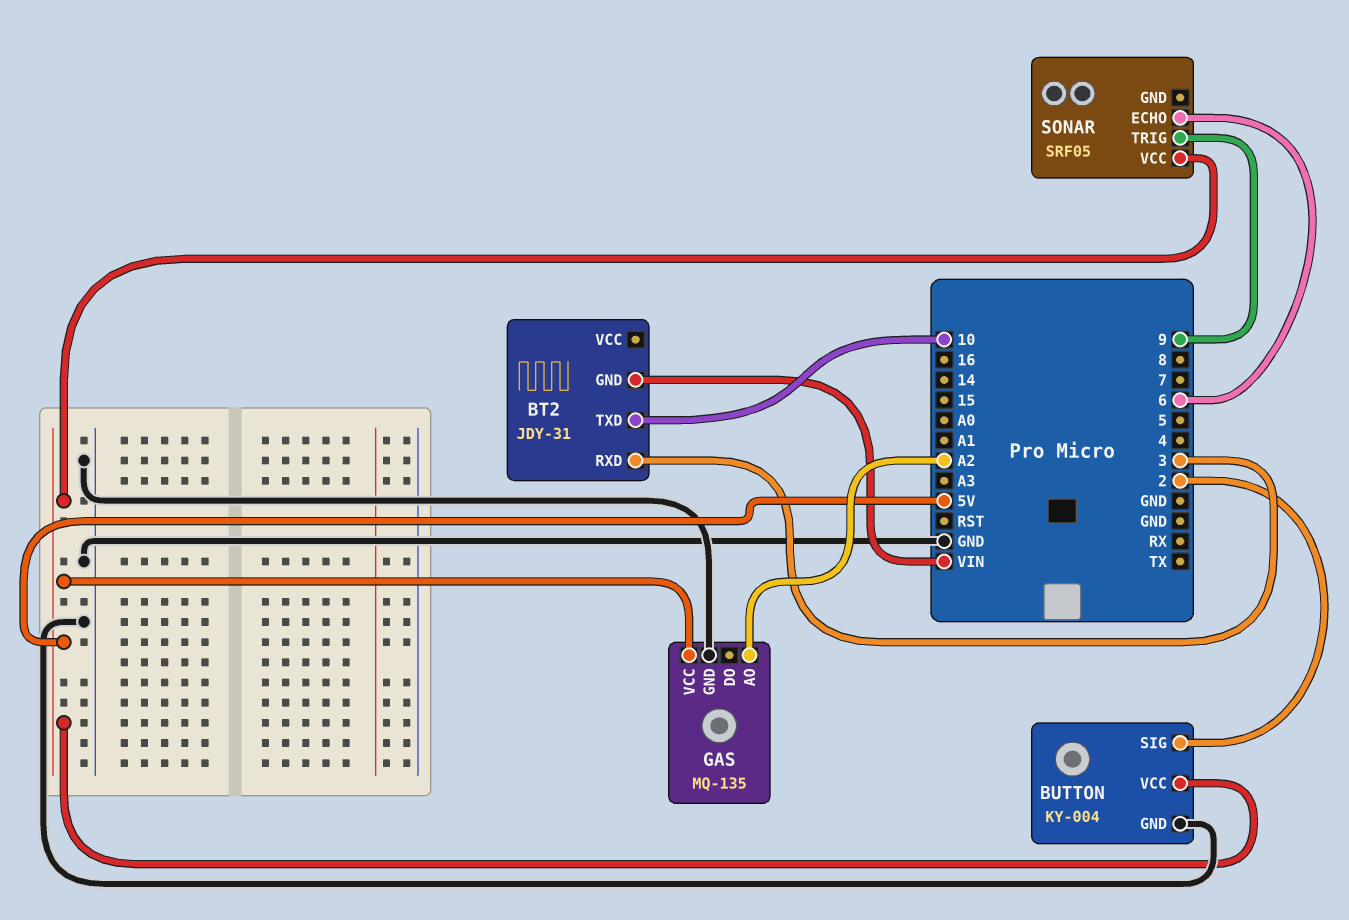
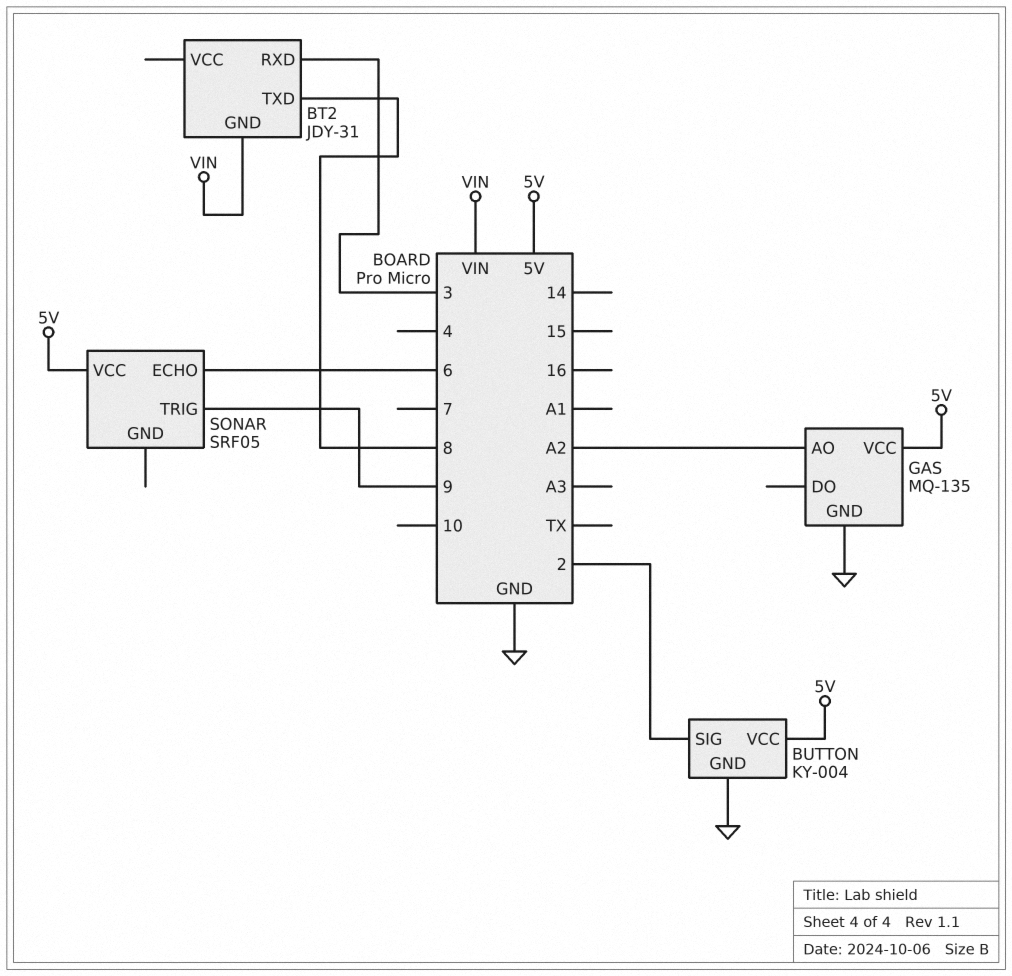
BT2 pin TXD: 10 -> 8

